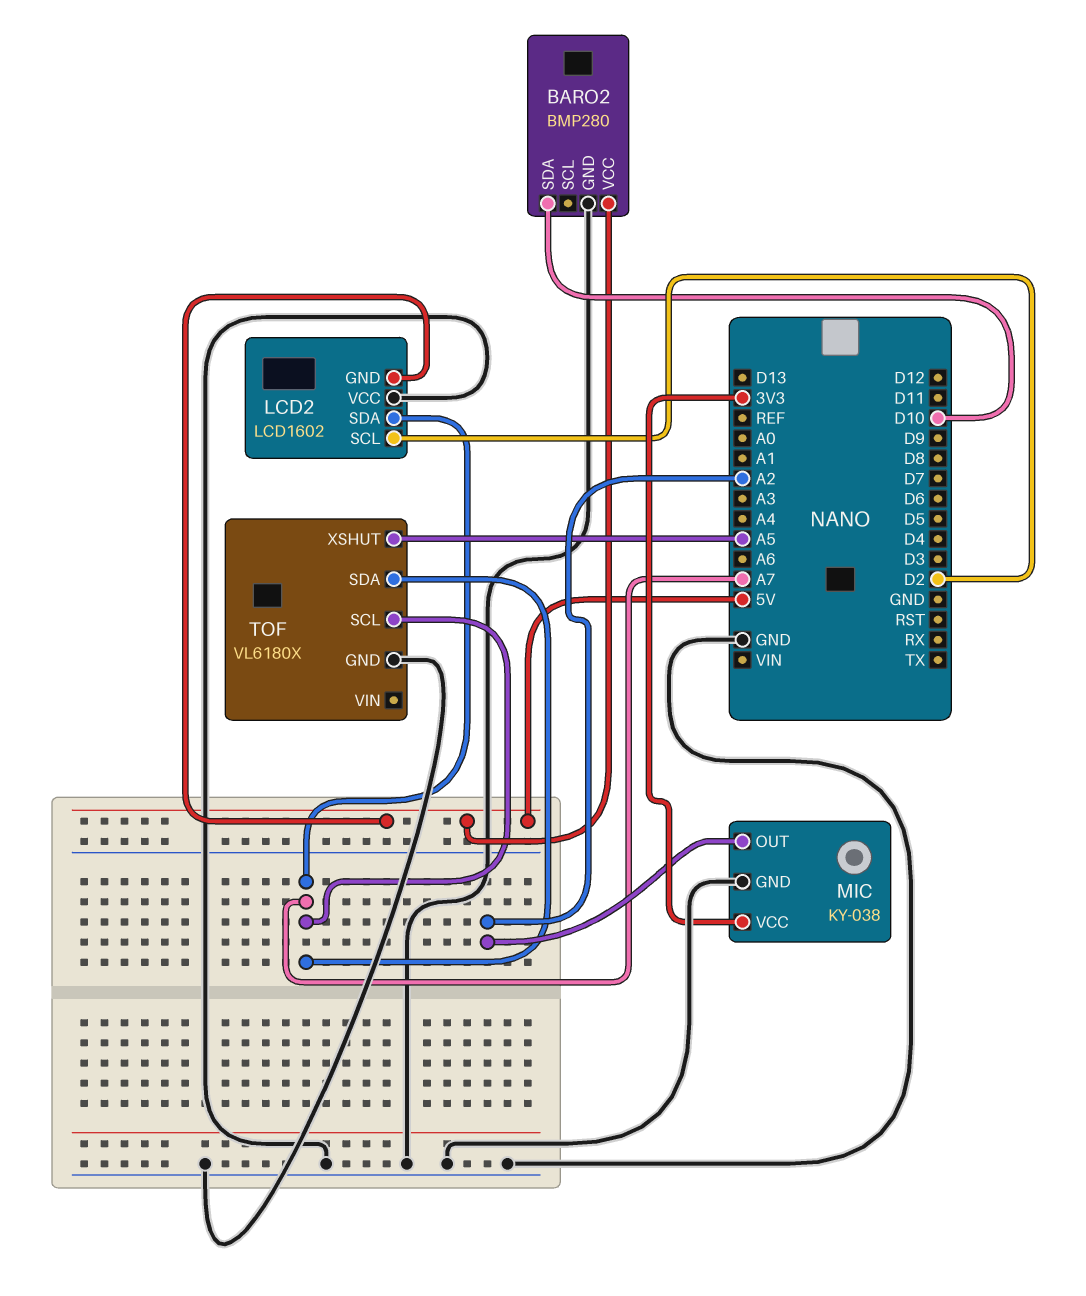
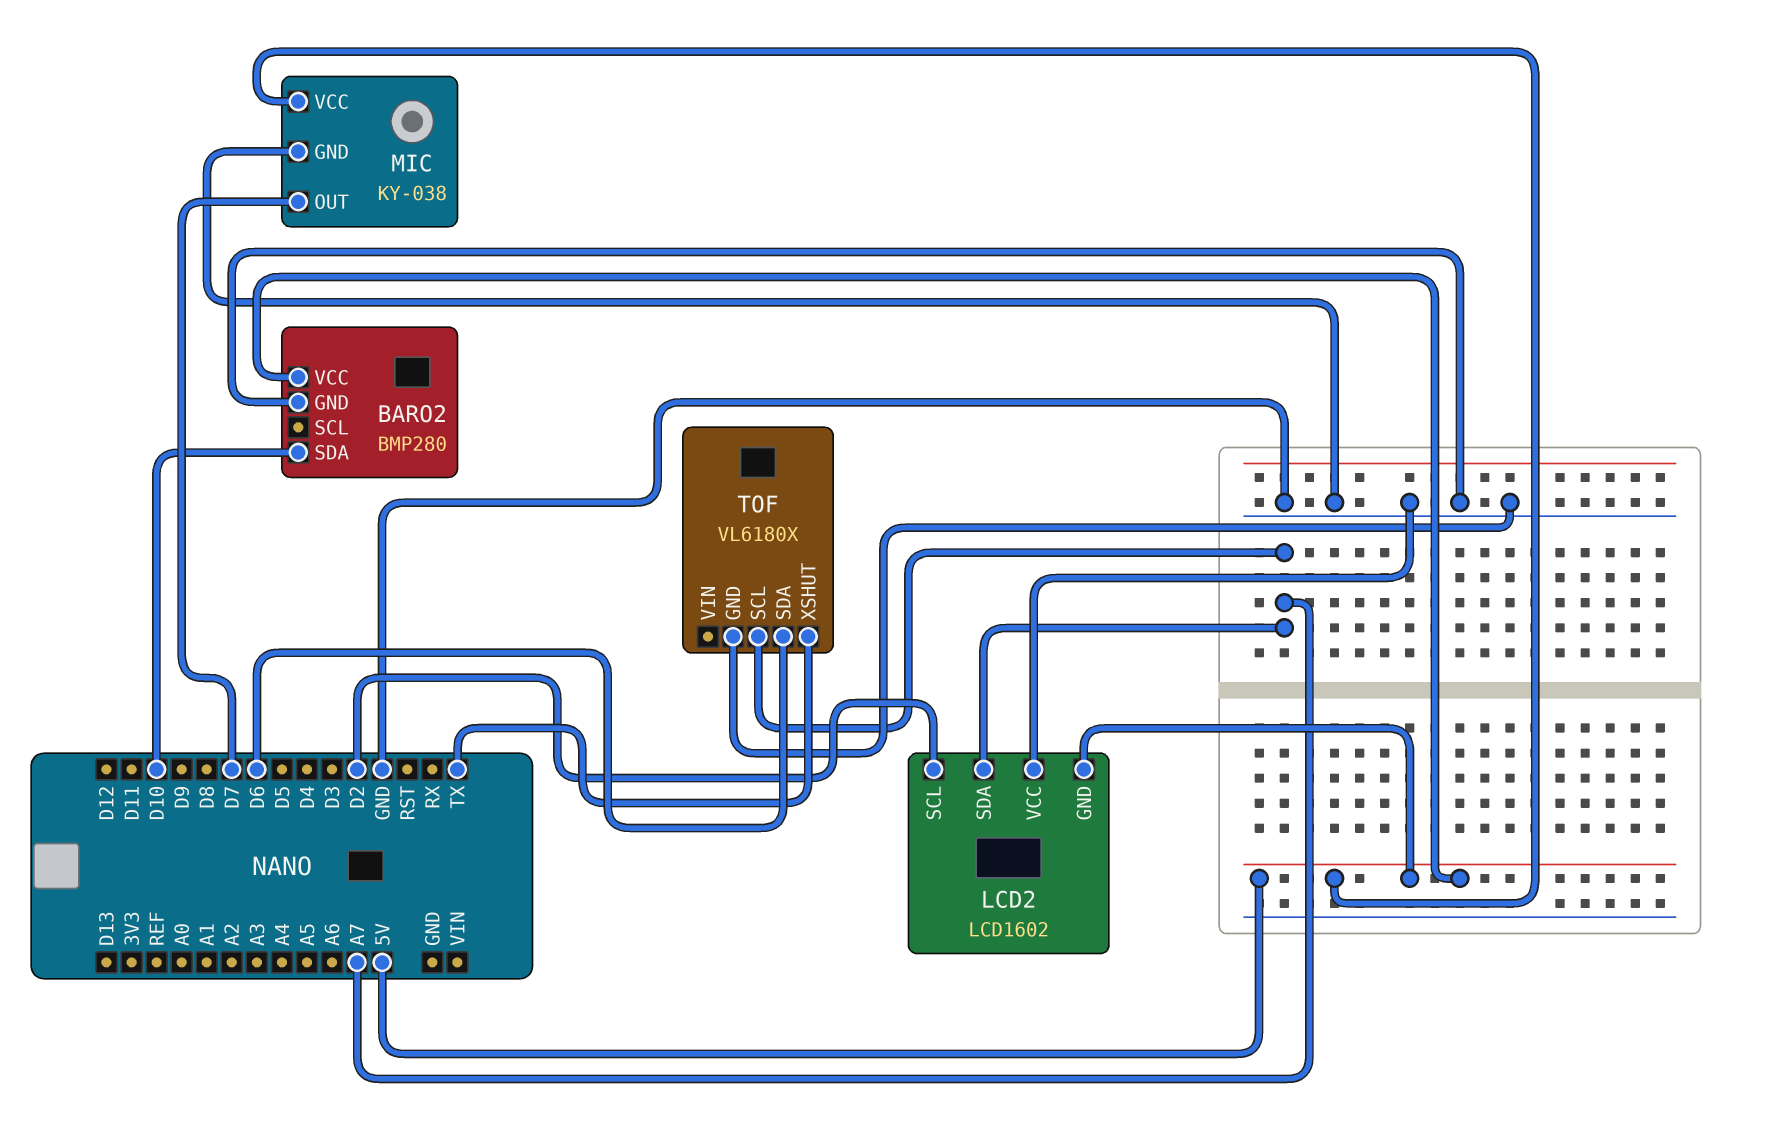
MIC pin OUT: A2 -> D7
MIC pin VCC: 3V3 -> 5V
TOF pin SDA: A7 -> D6
TOF pin XSHUT: A5 -> TX

